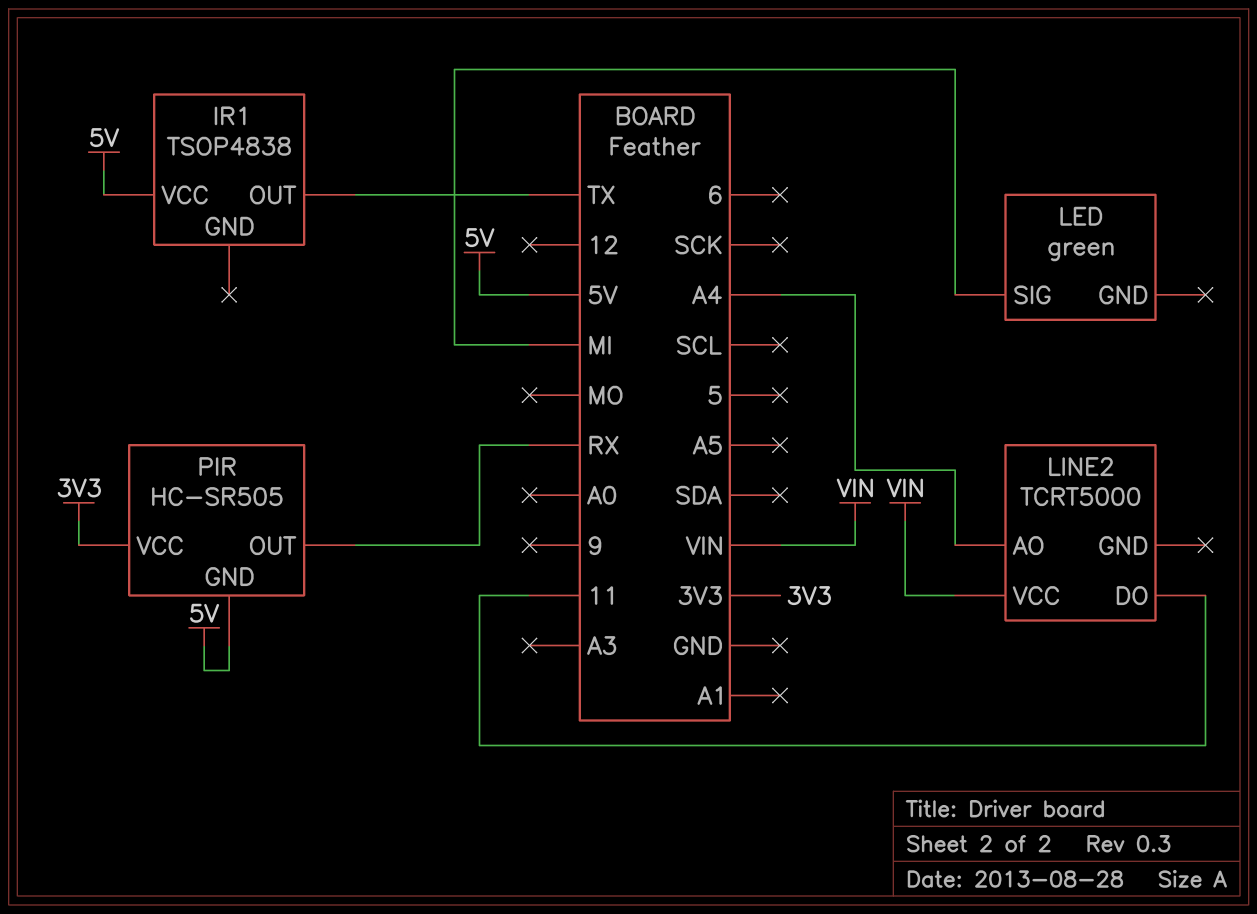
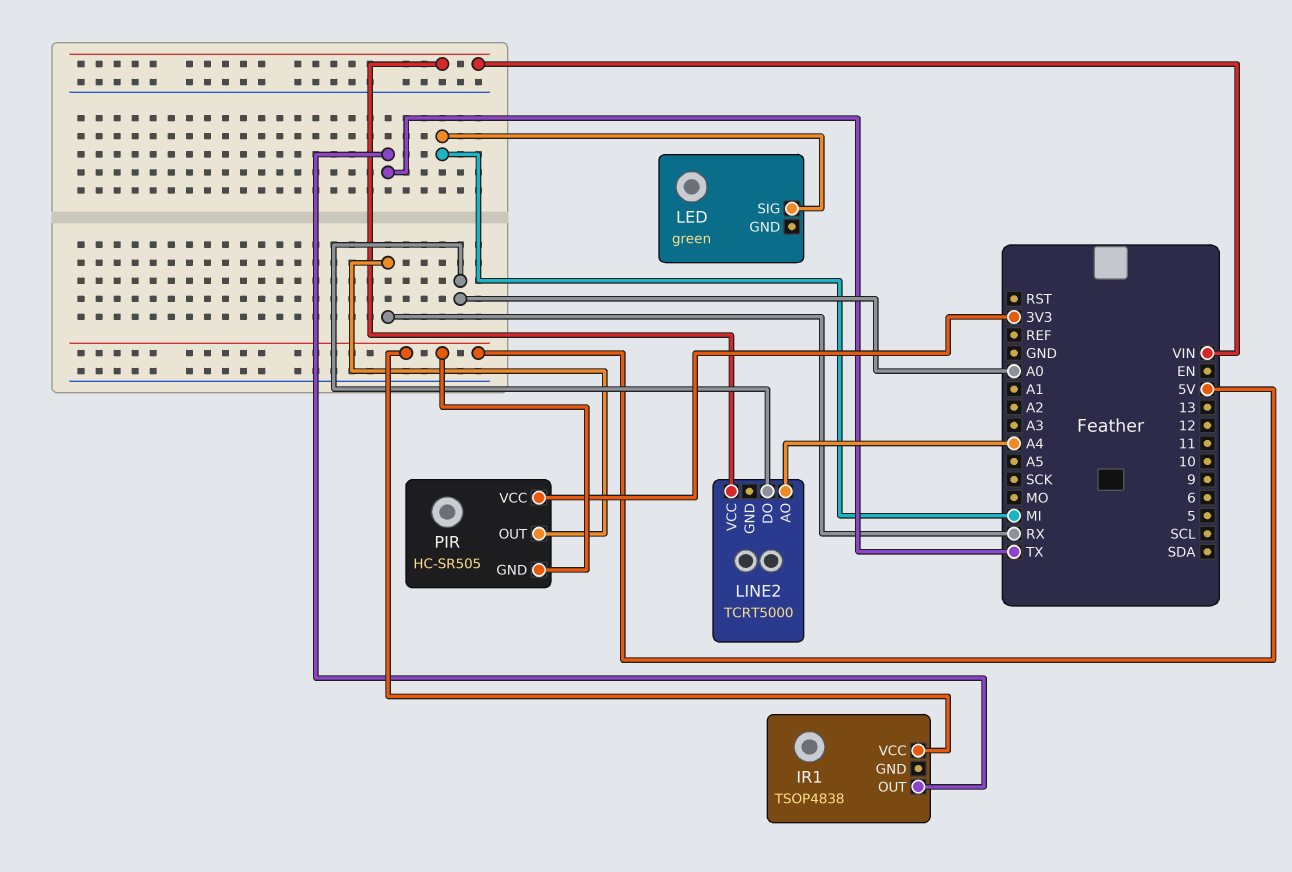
LINE2 pin DO: 11 -> A0

